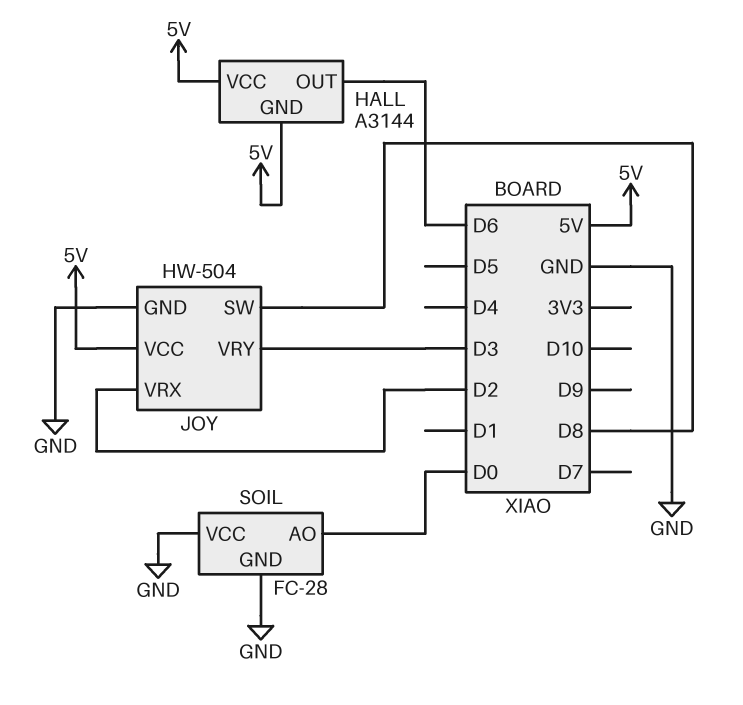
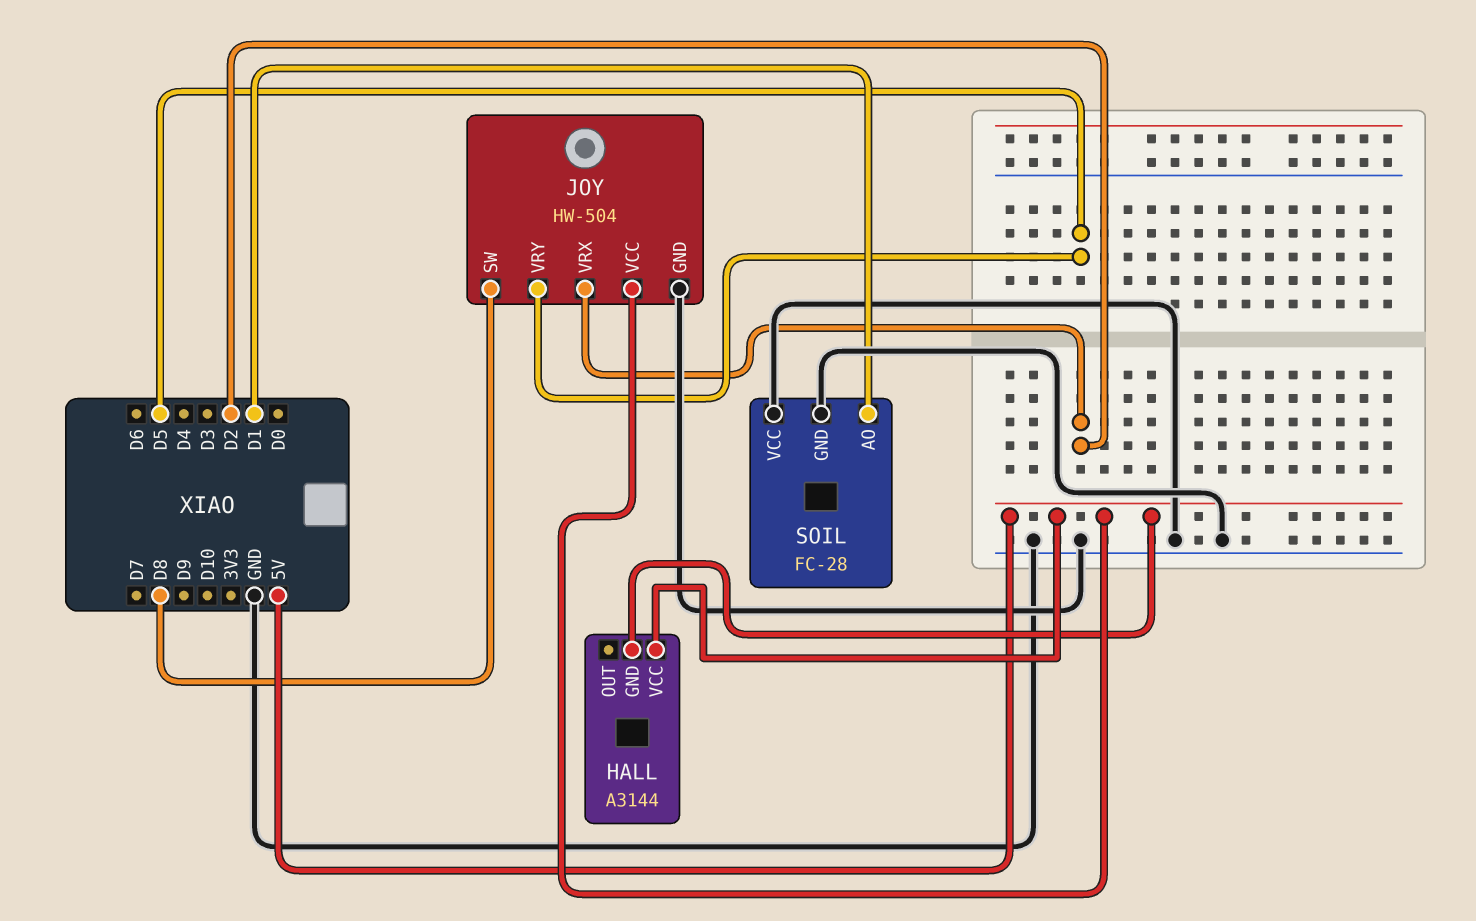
HALL pin OUT: D6 -> none
JOY pin VRY: D3 -> D5
SOIL pin AO: D0 -> D1

